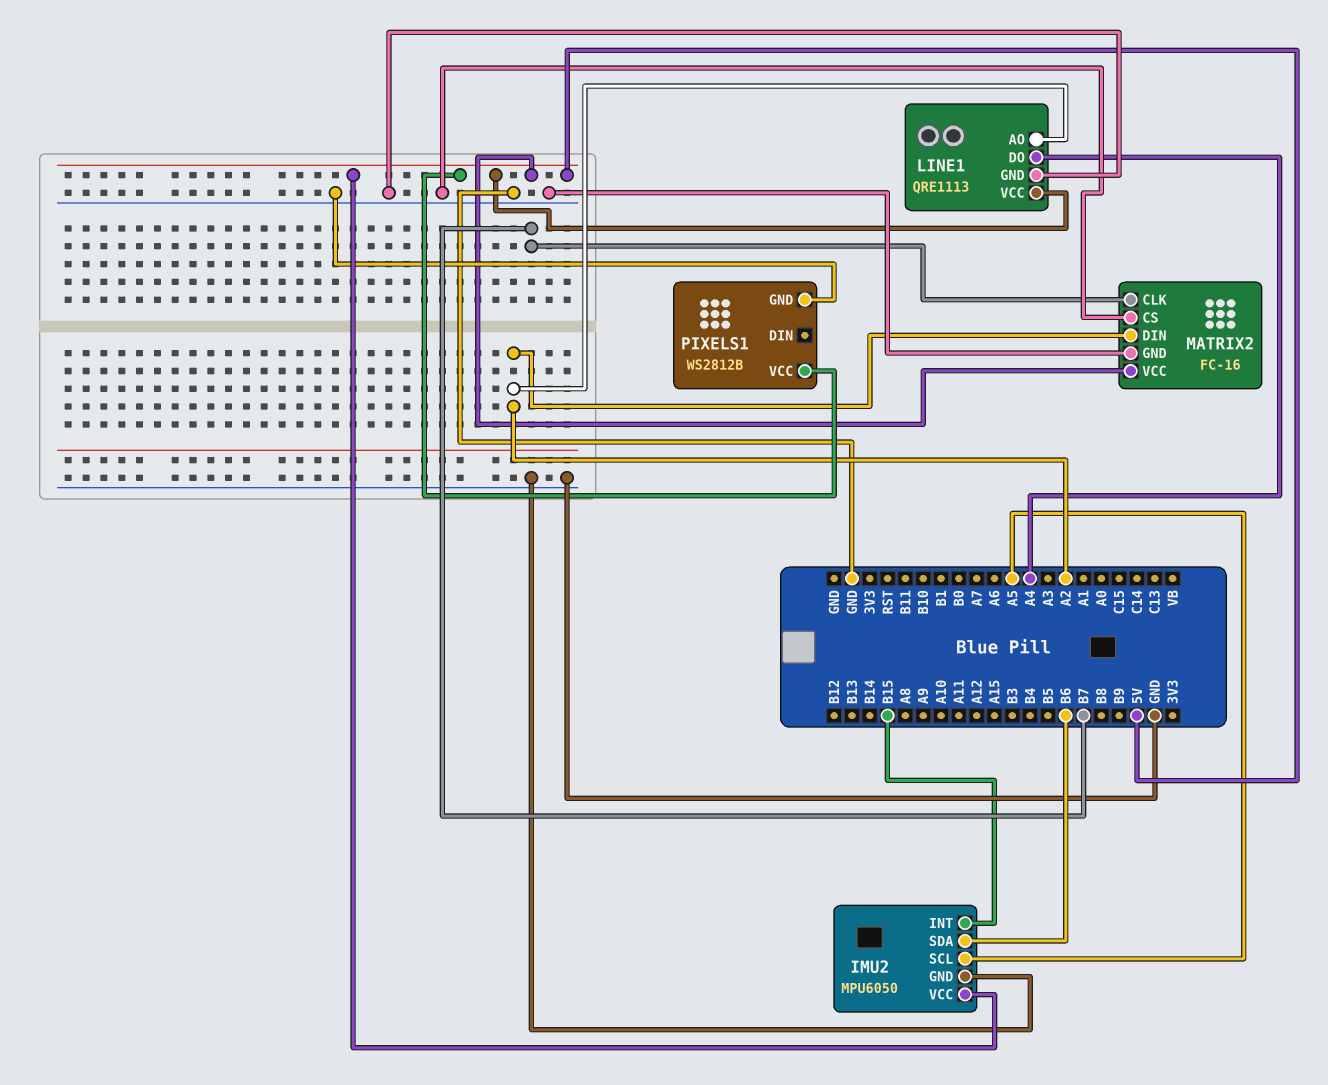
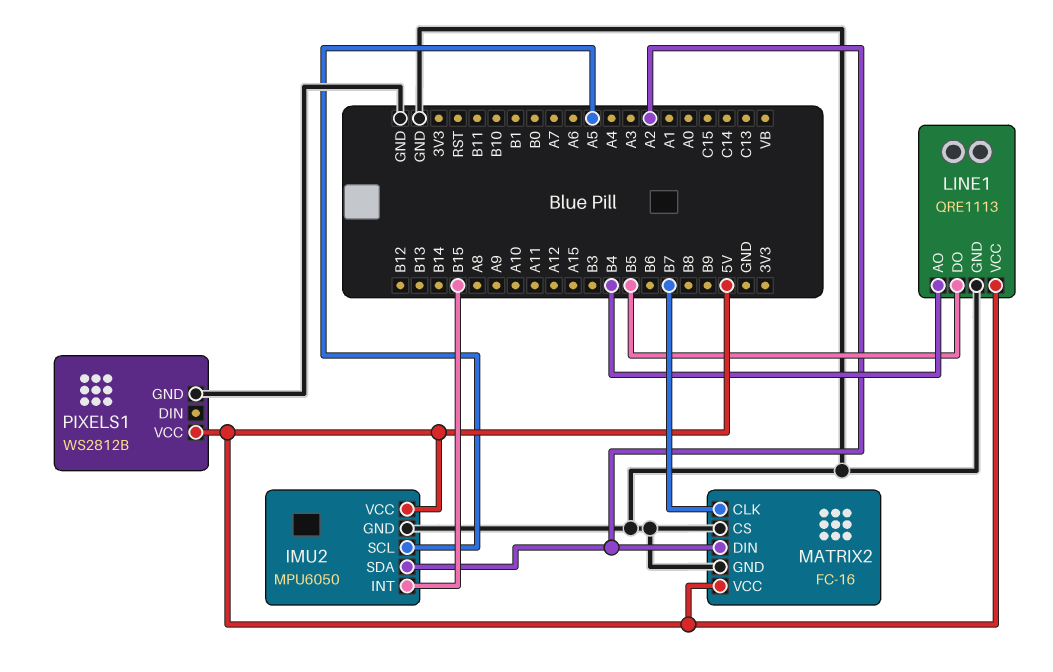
IMU2 pin SDA: B6 -> A2
LINE1 pin AO: A2 -> B4
LINE1 pin DO: A4 -> B5

